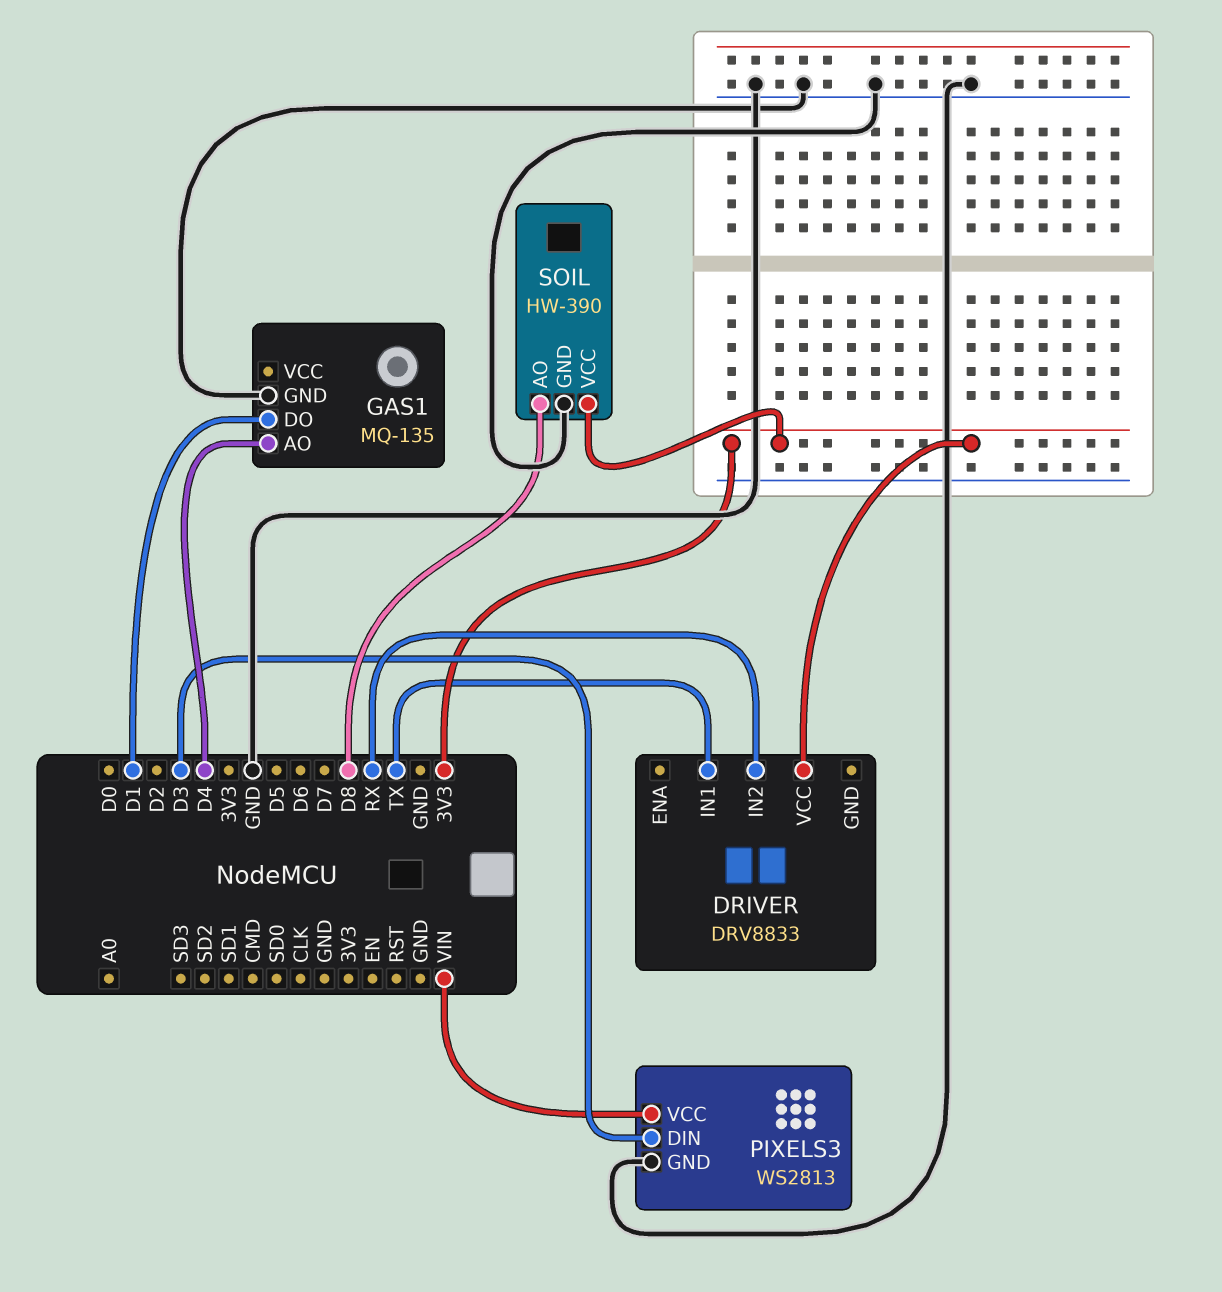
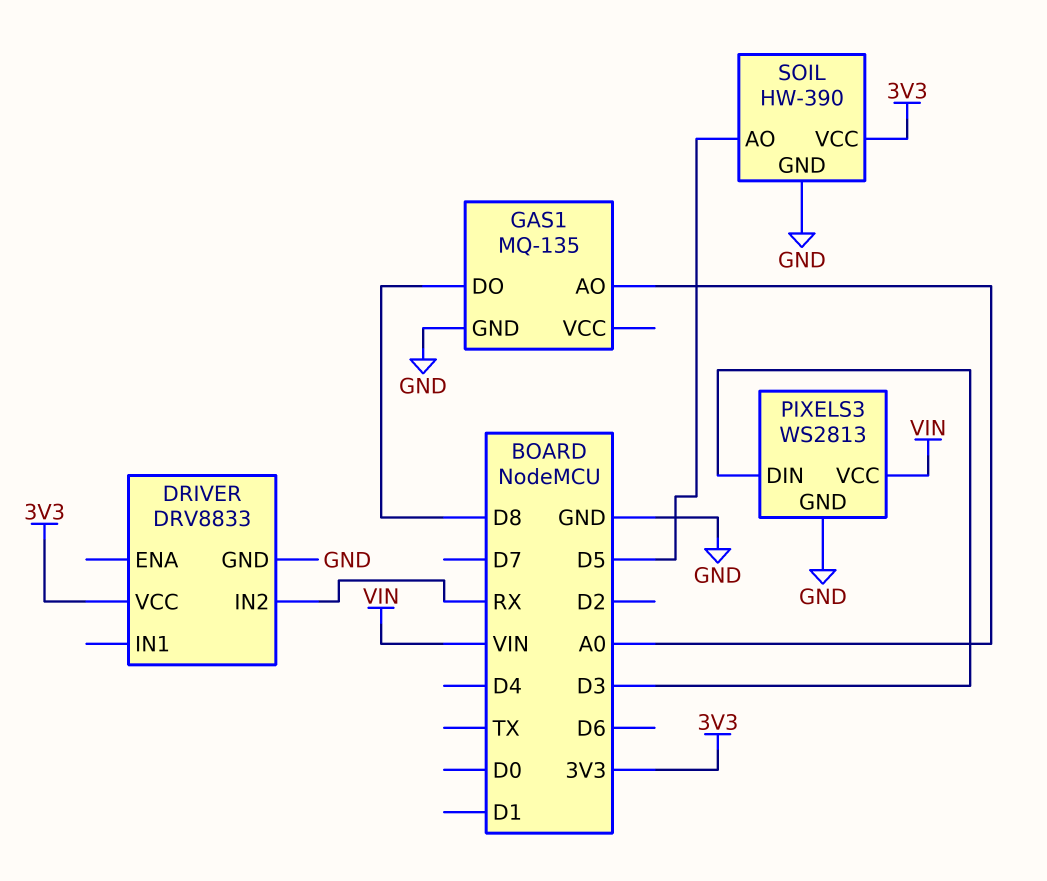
DRIVER pin GND: none -> GND
DRIVER pin IN1: TX -> none
GAS1 pin AO: D4 -> A0
GAS1 pin DO: D1 -> D8
SOIL pin AO: D8 -> D5

